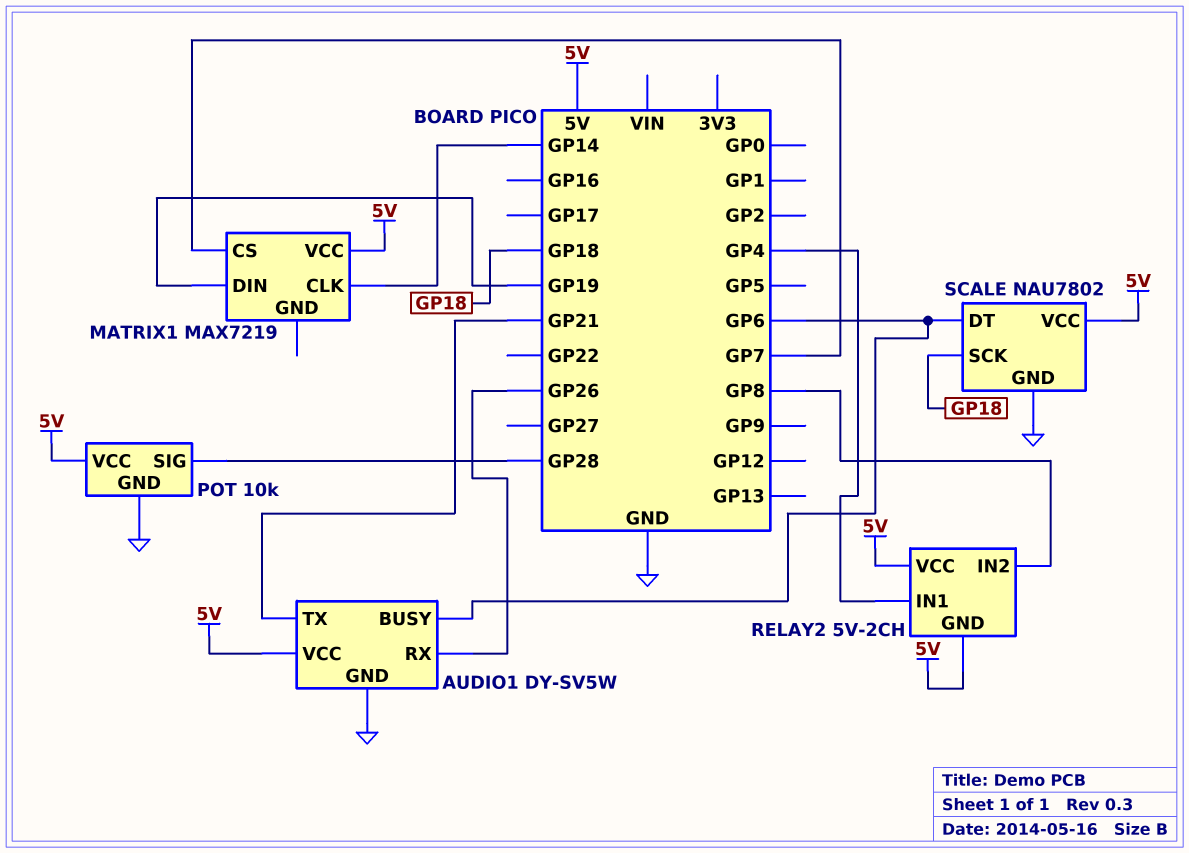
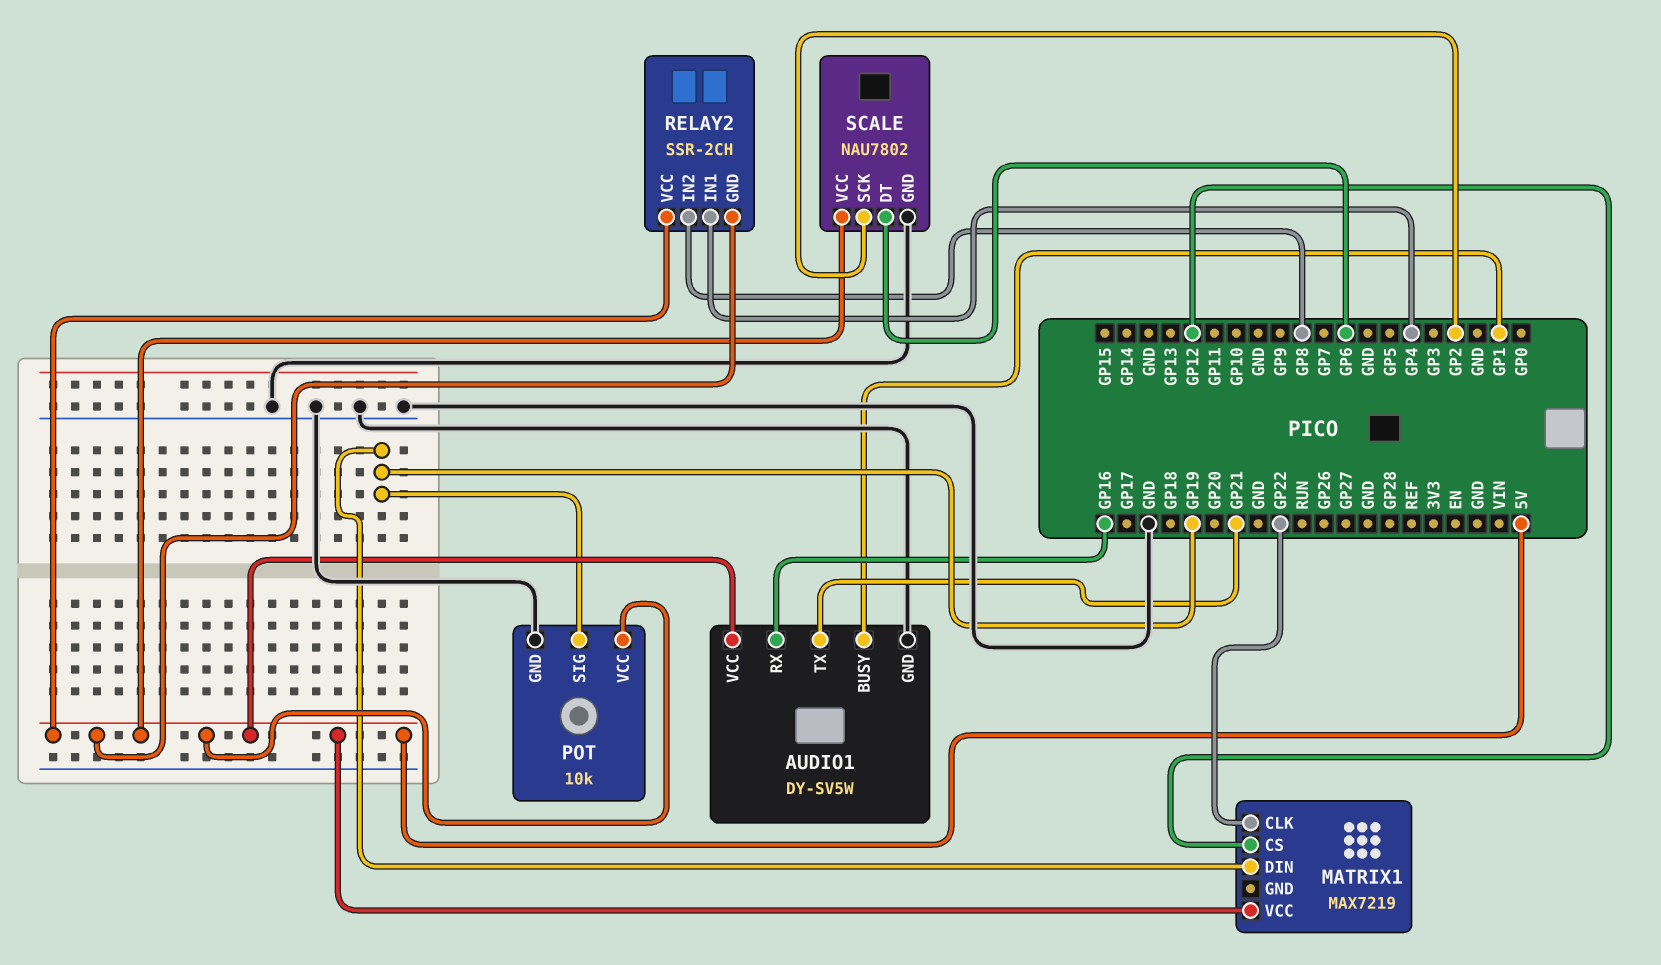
AUDIO1 pin BUSY: GP6 -> GP1
AUDIO1 pin RX: GP26 -> GP16
MATRIX1 pin CLK: GP14 -> GP22
MATRIX1 pin CS: GP7 -> GP12
POT pin SIG: GP28 -> GP19
RELAY2: 5V-2CH -> SSR-2CH
SCALE pin SCK: GP18 -> GP2

